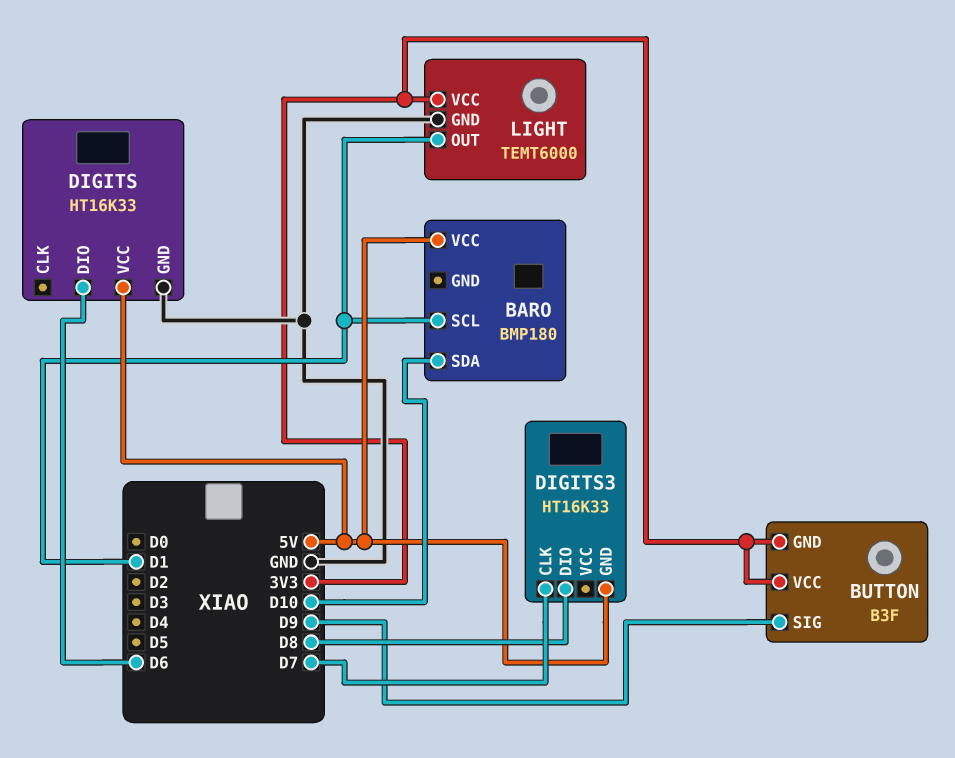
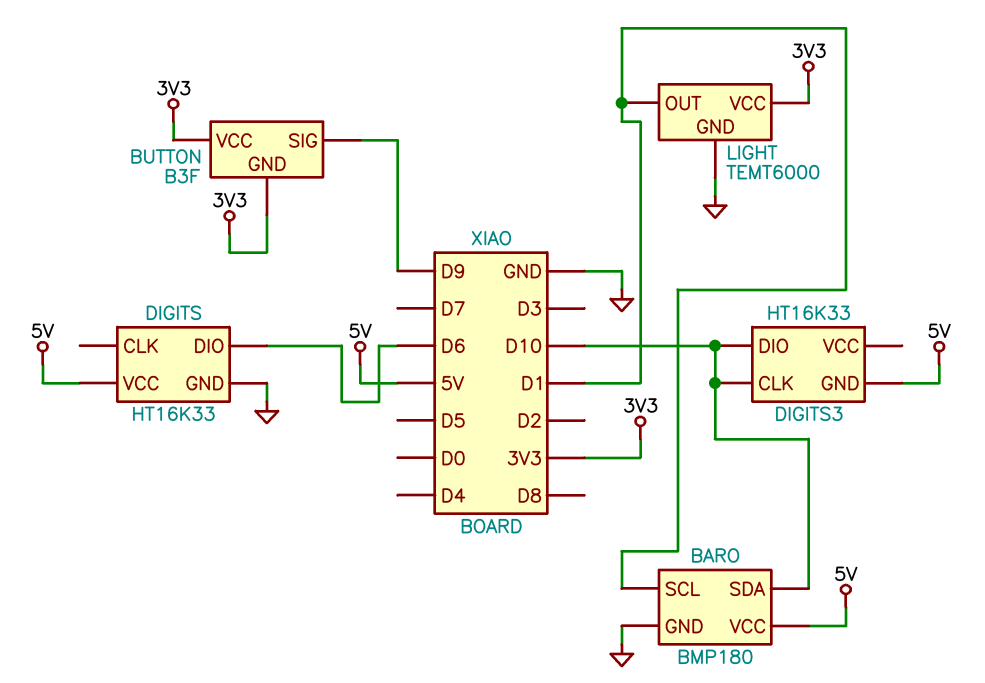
BARO pin GND: none -> GND
DIGITS3 pin CLK: D7 -> D10
DIGITS3 pin DIO: D8 -> D10

